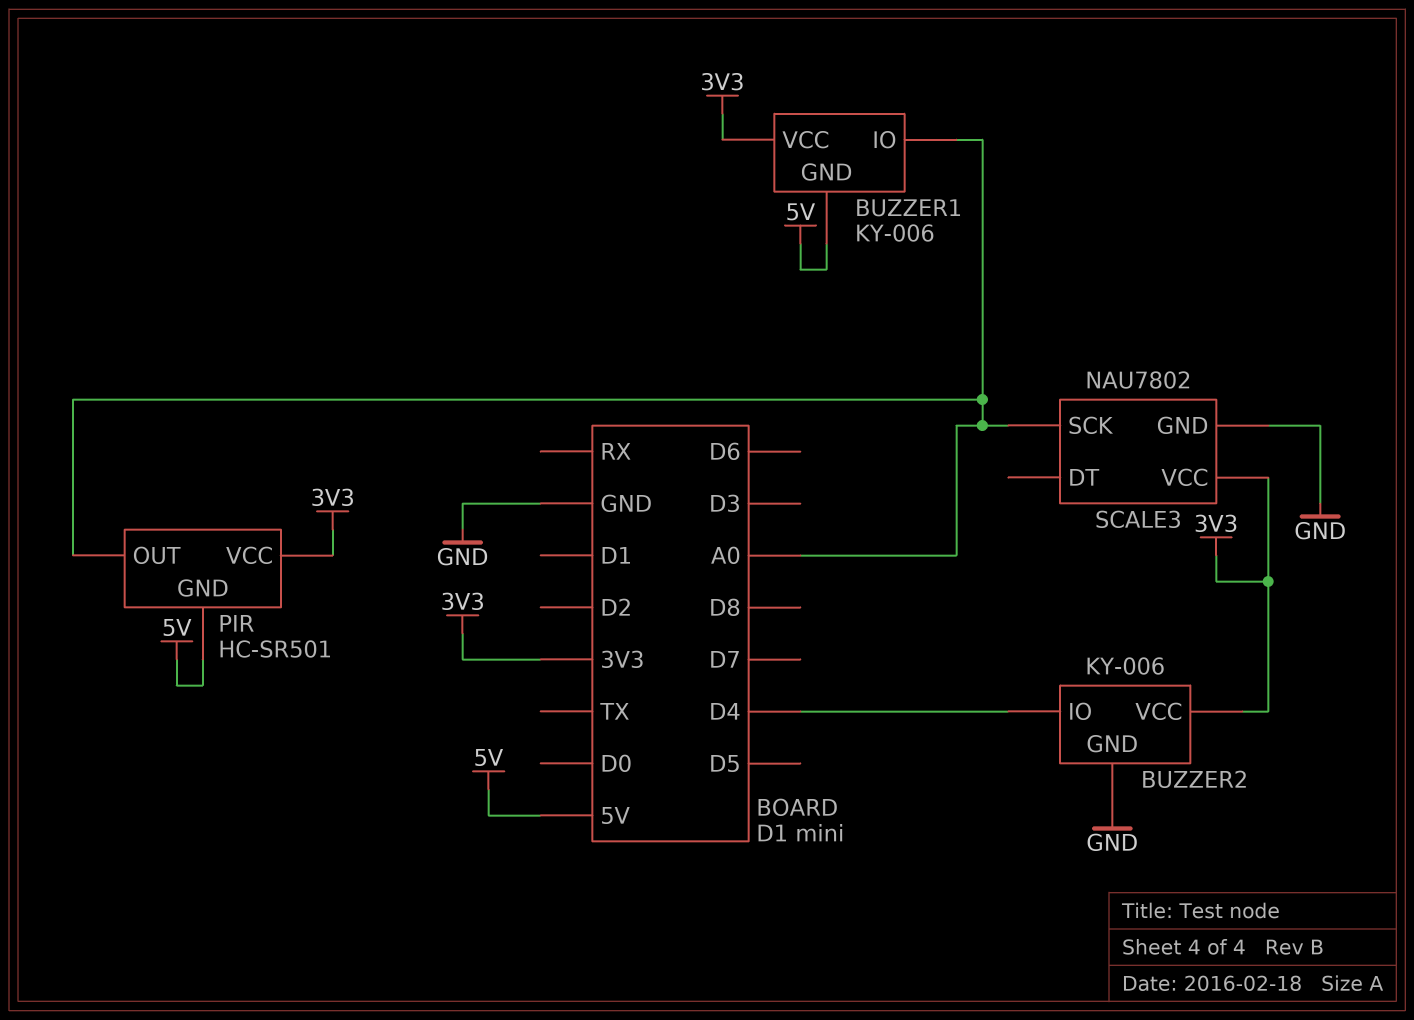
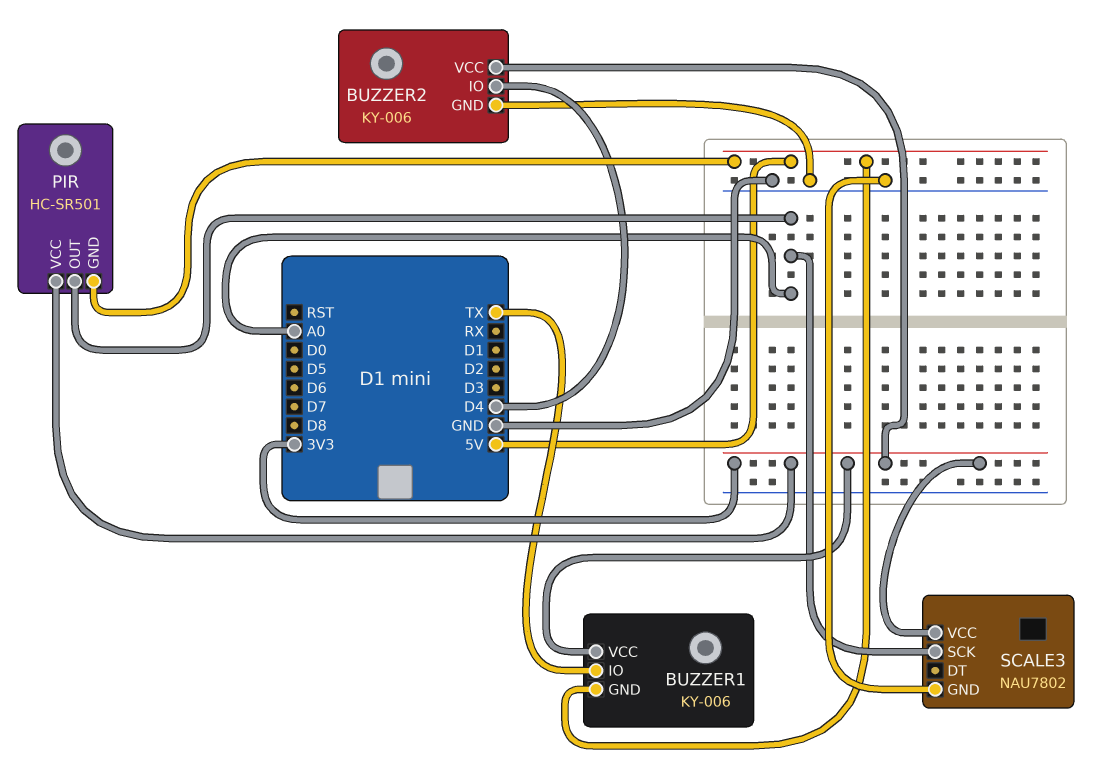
BUZZER1 pin IO: A0 -> TX

